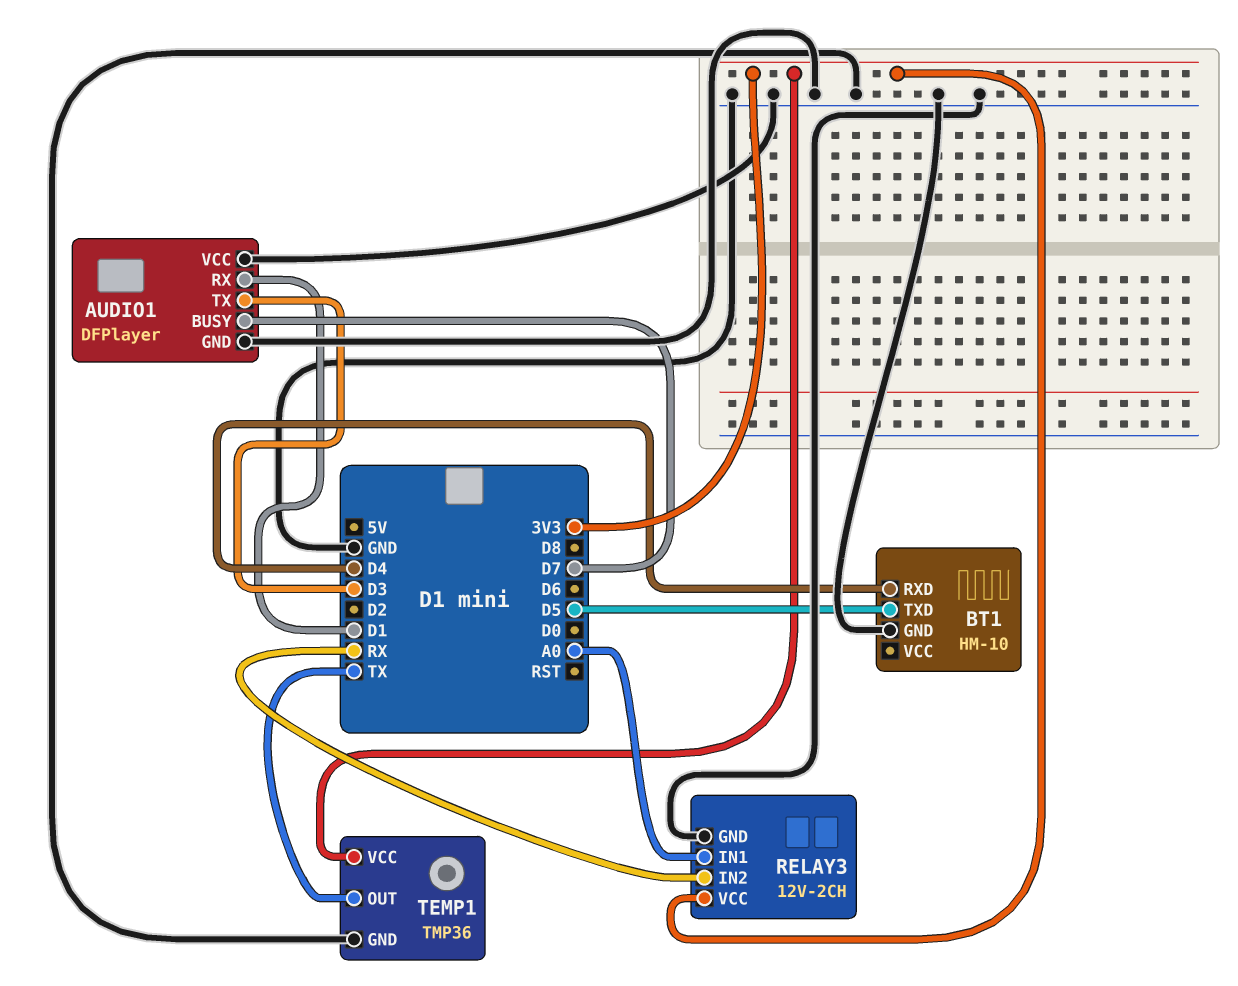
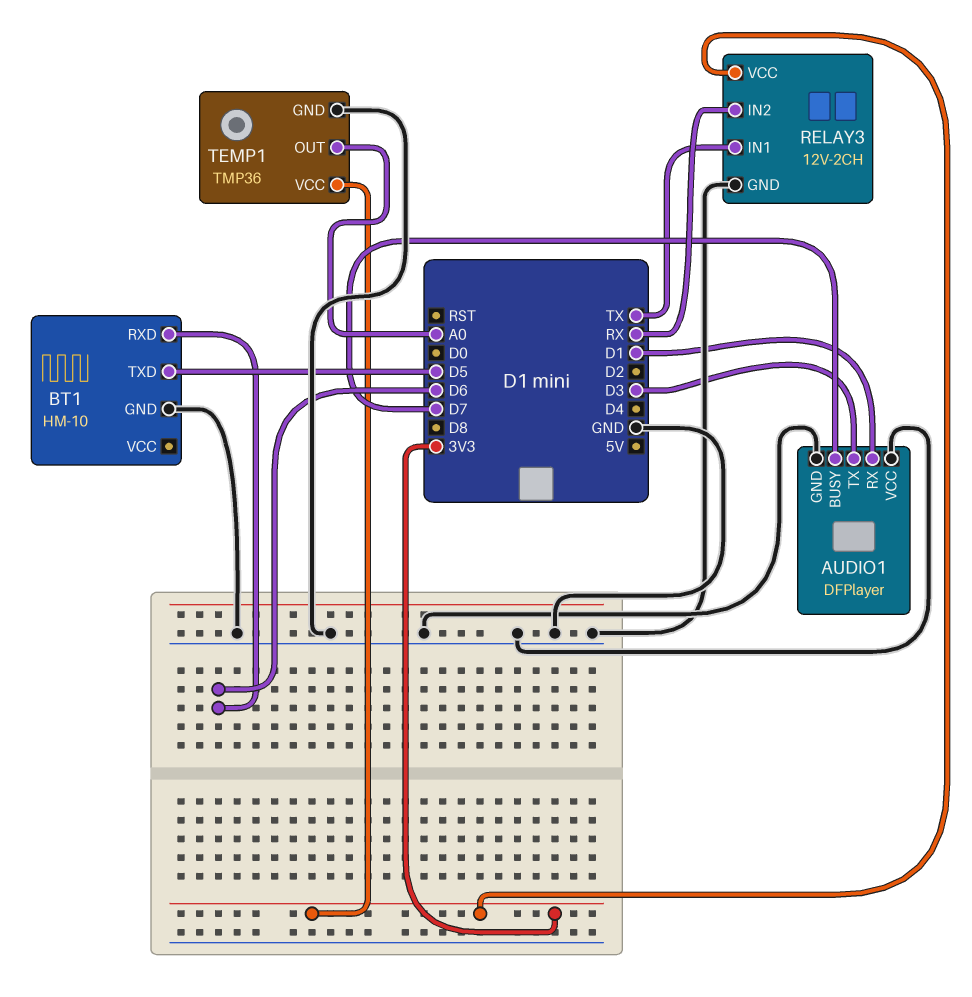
BT1 pin RXD: D4 -> D6
RELAY3 pin IN1: A0 -> TX
TEMP1 pin OUT: TX -> A0

